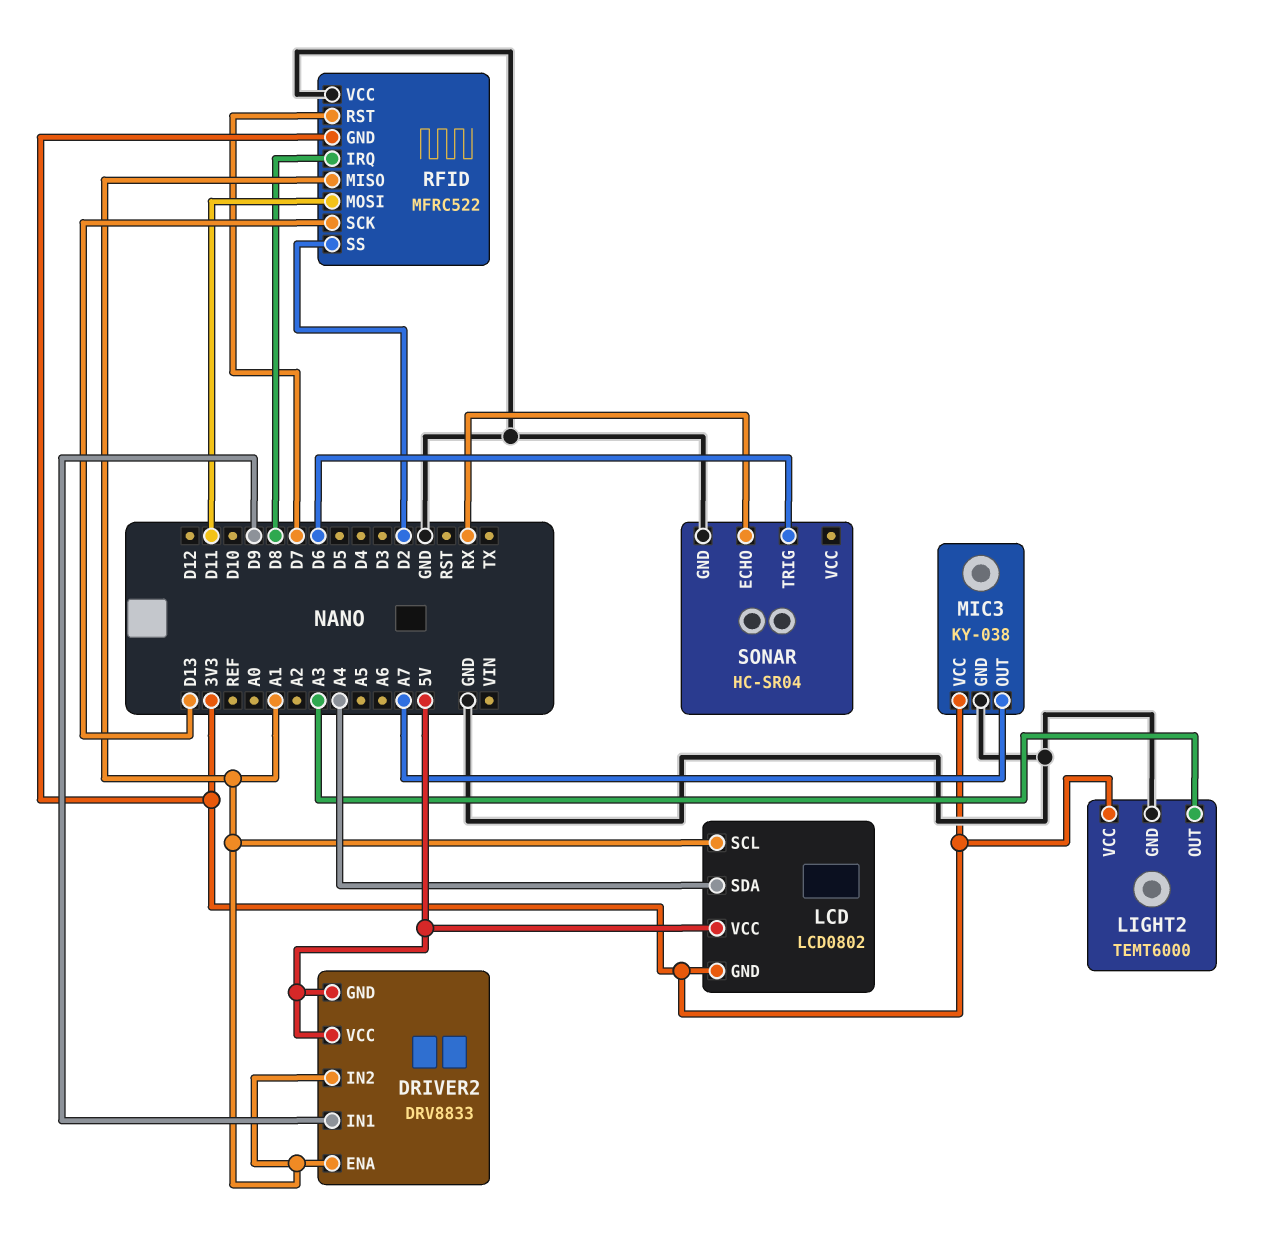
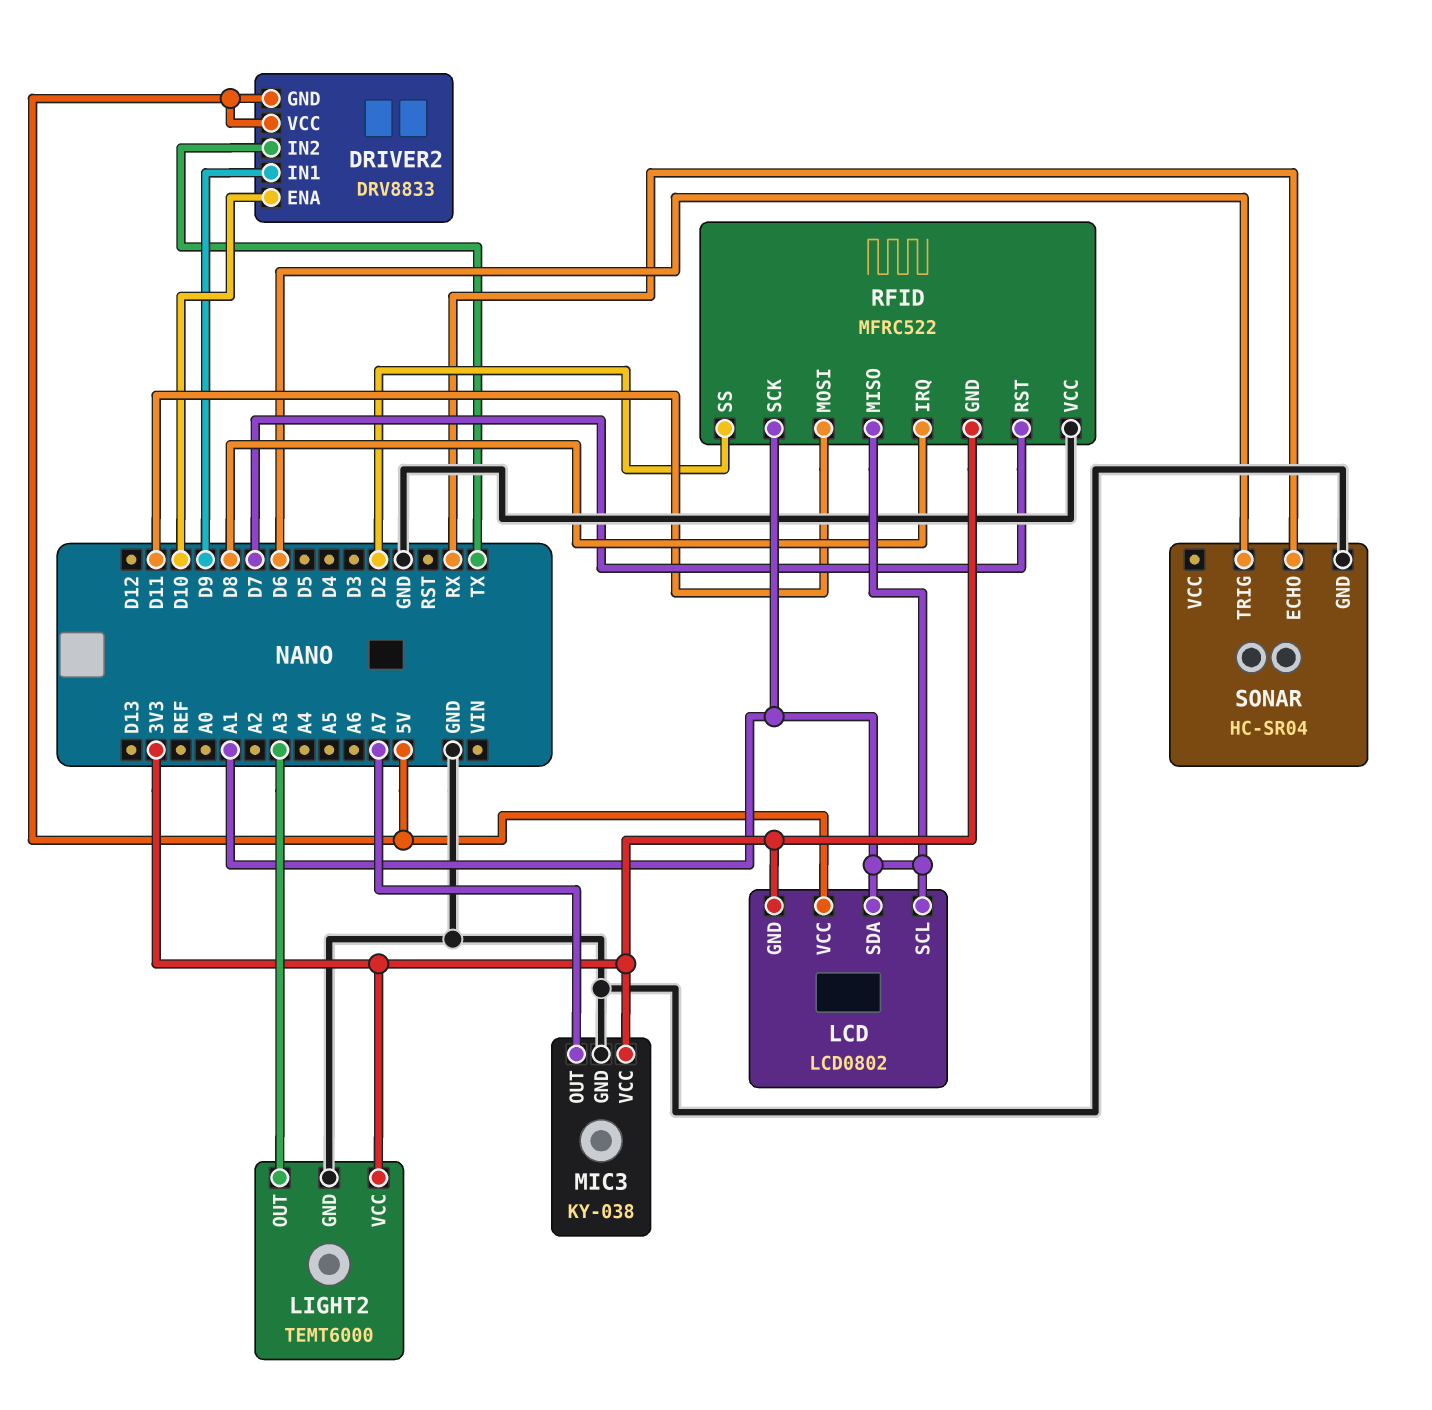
DRIVER2 pin ENA: A1 -> D10
DRIVER2 pin IN2: A1 -> TX
LCD pin SDA: A4 -> A1
RFID pin SCK: D13 -> A1

